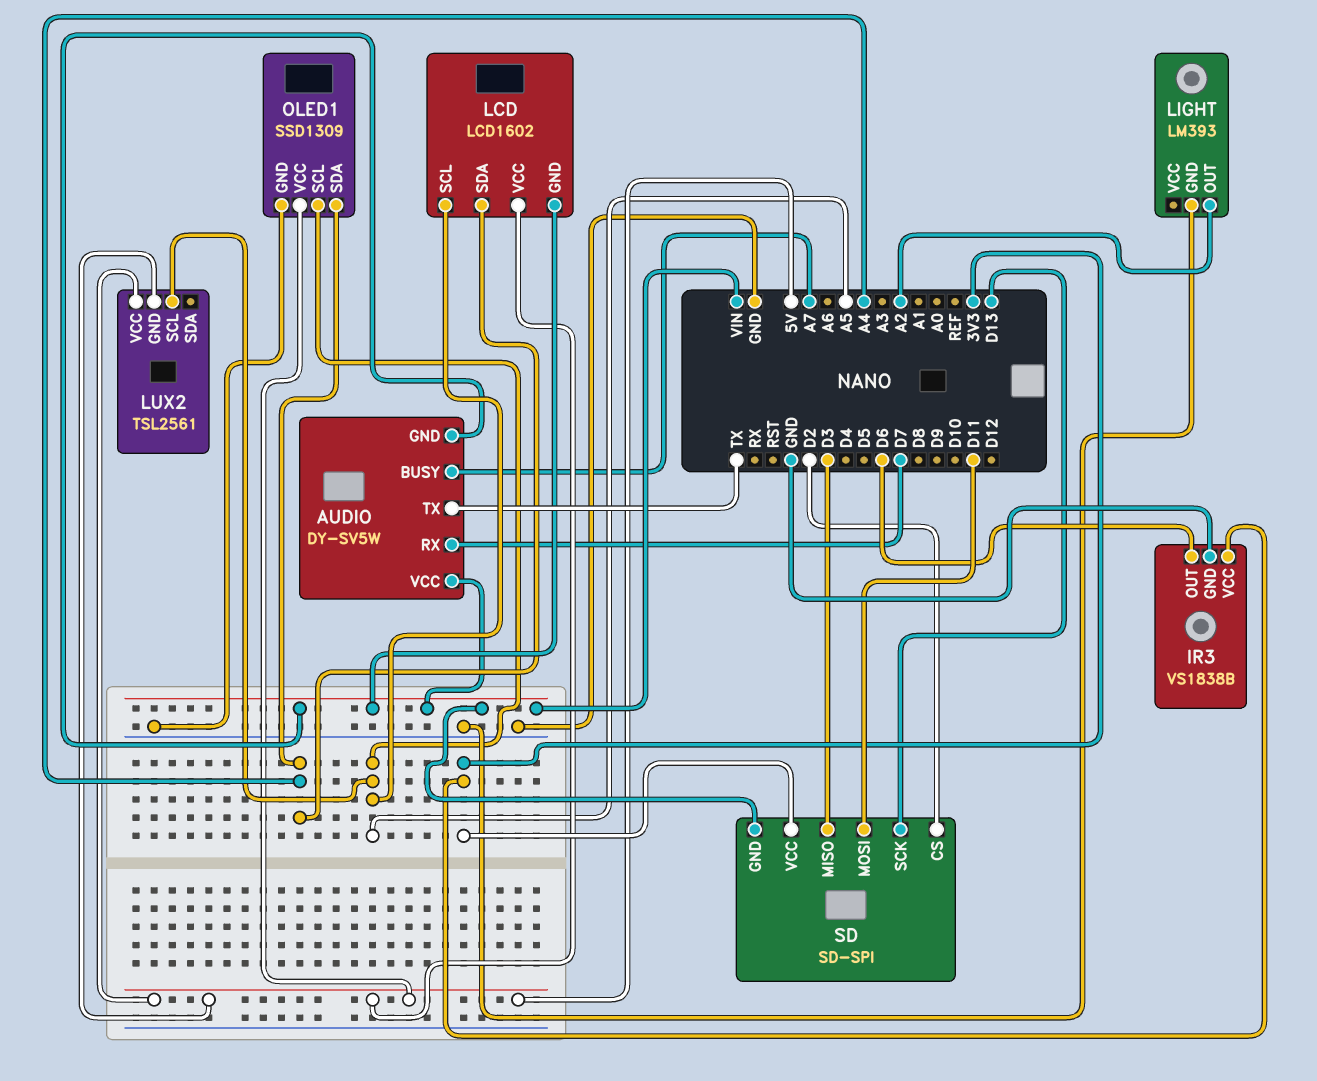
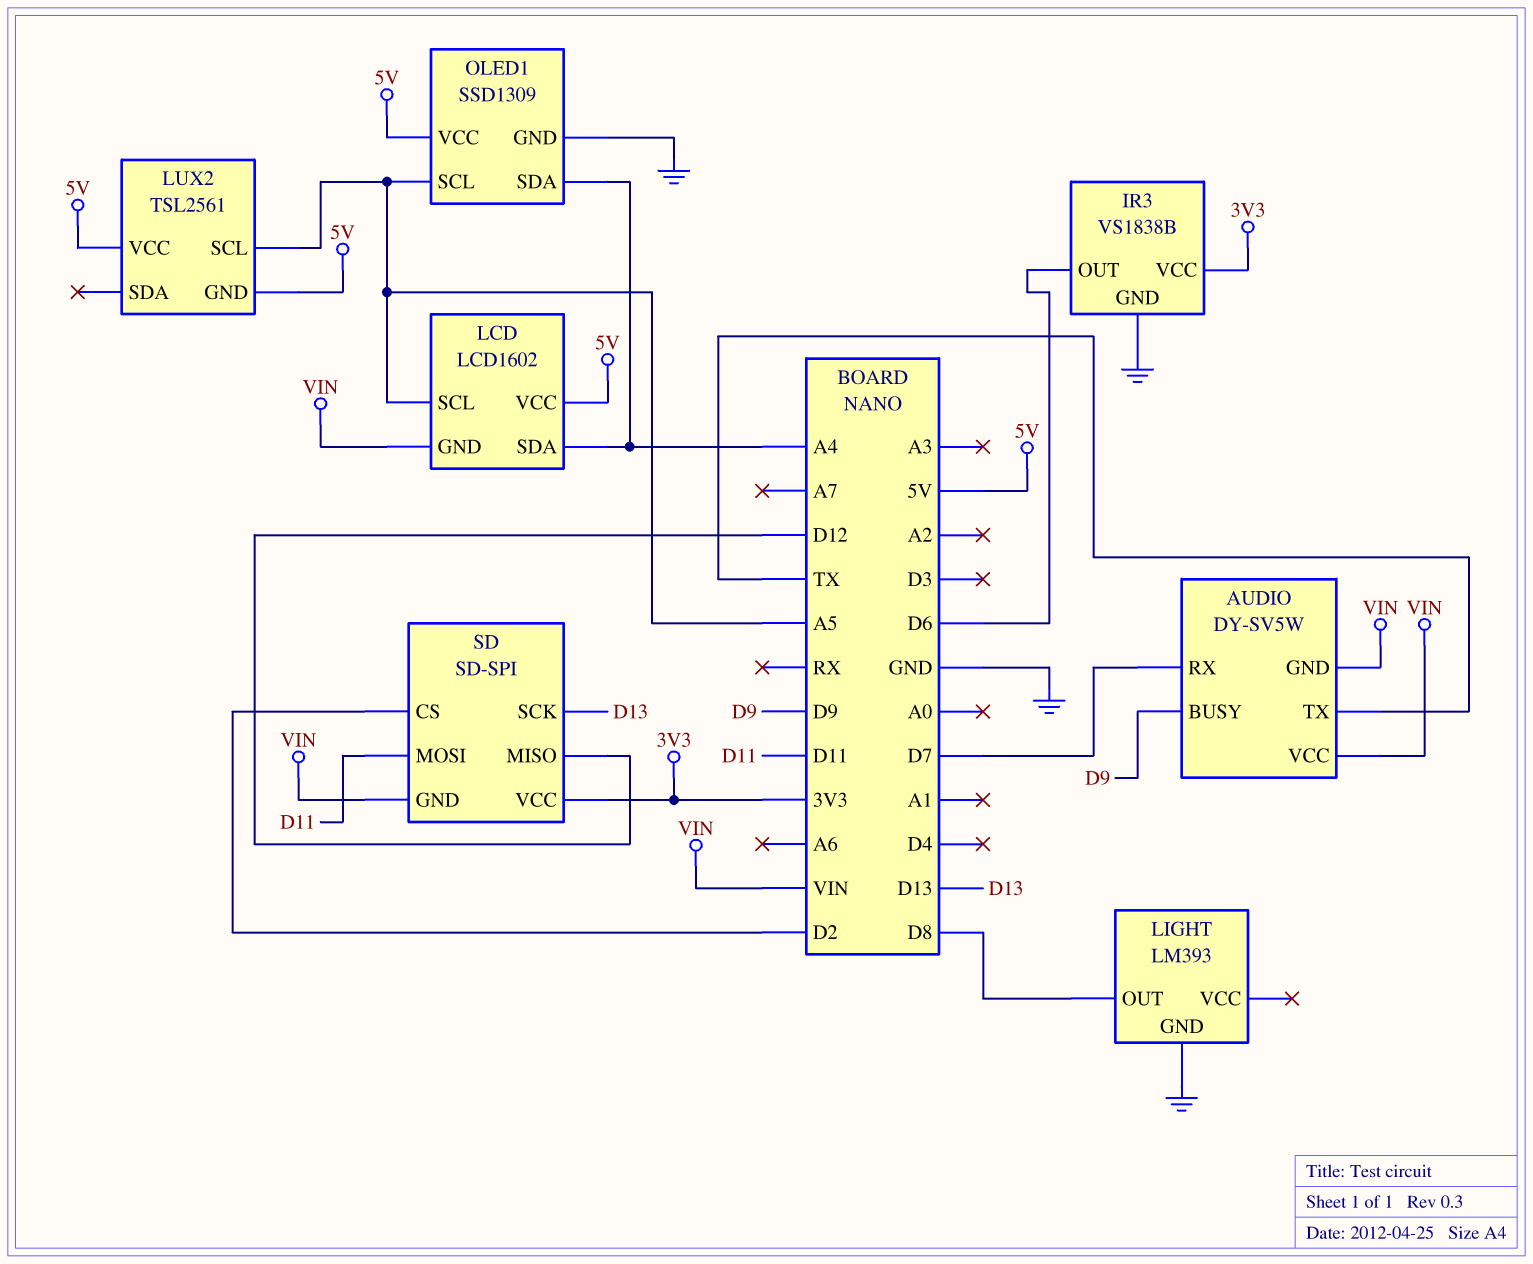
AUDIO pin BUSY: A7 -> D9
LIGHT pin OUT: A2 -> D8
SD pin MISO: D3 -> D12

